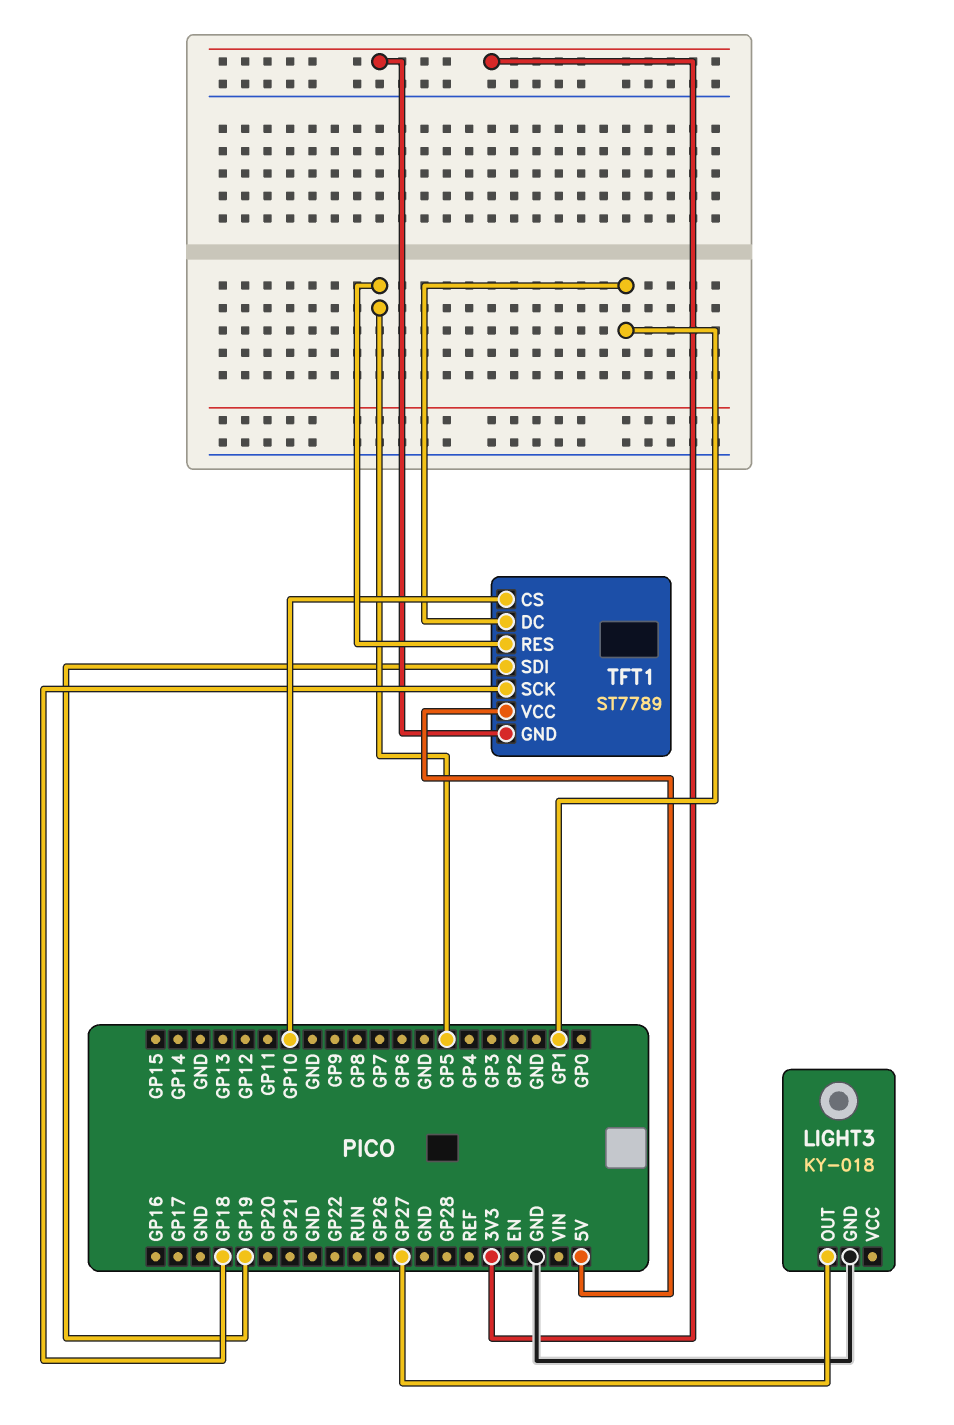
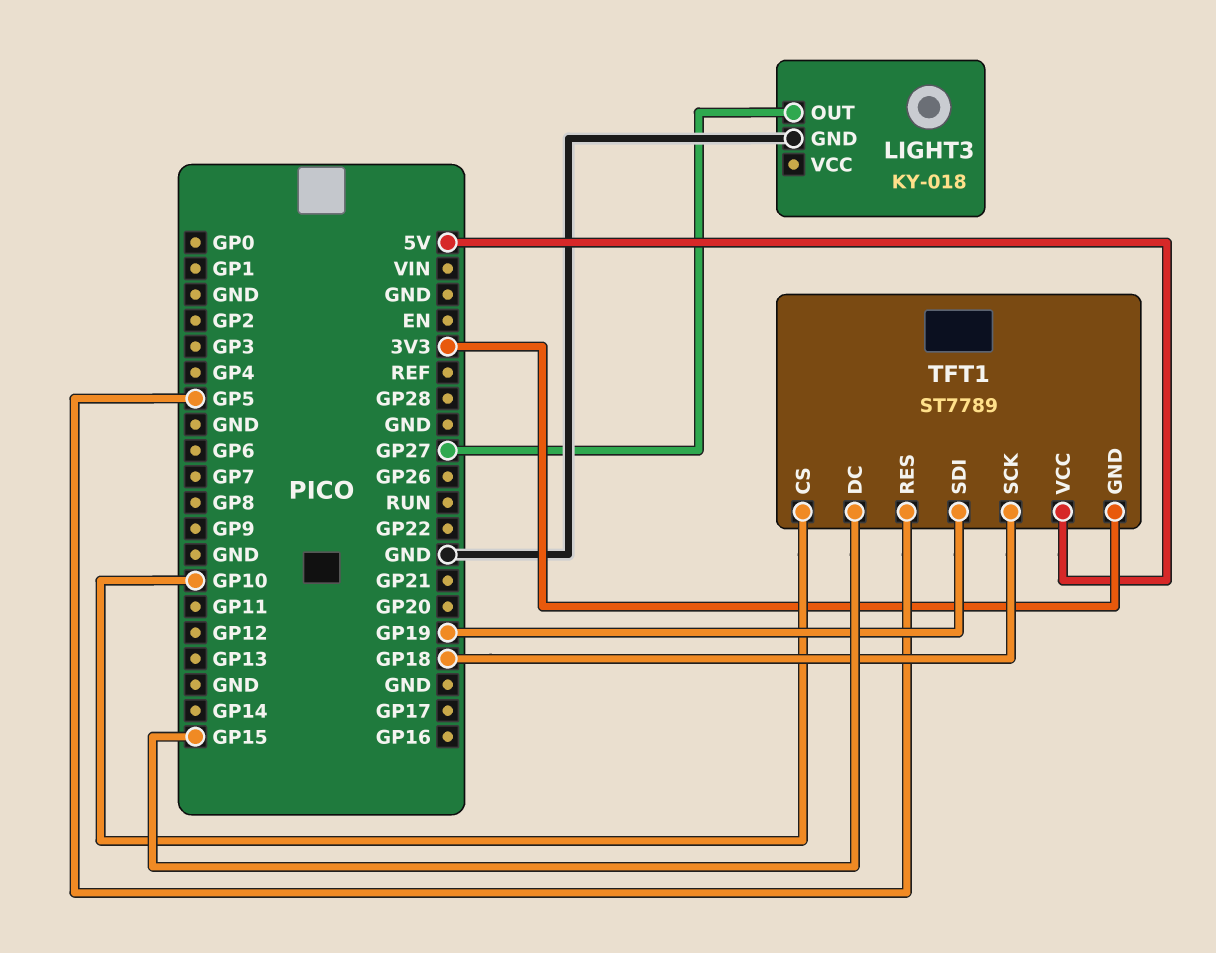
TFT1 pin DC: GP1 -> GP15

